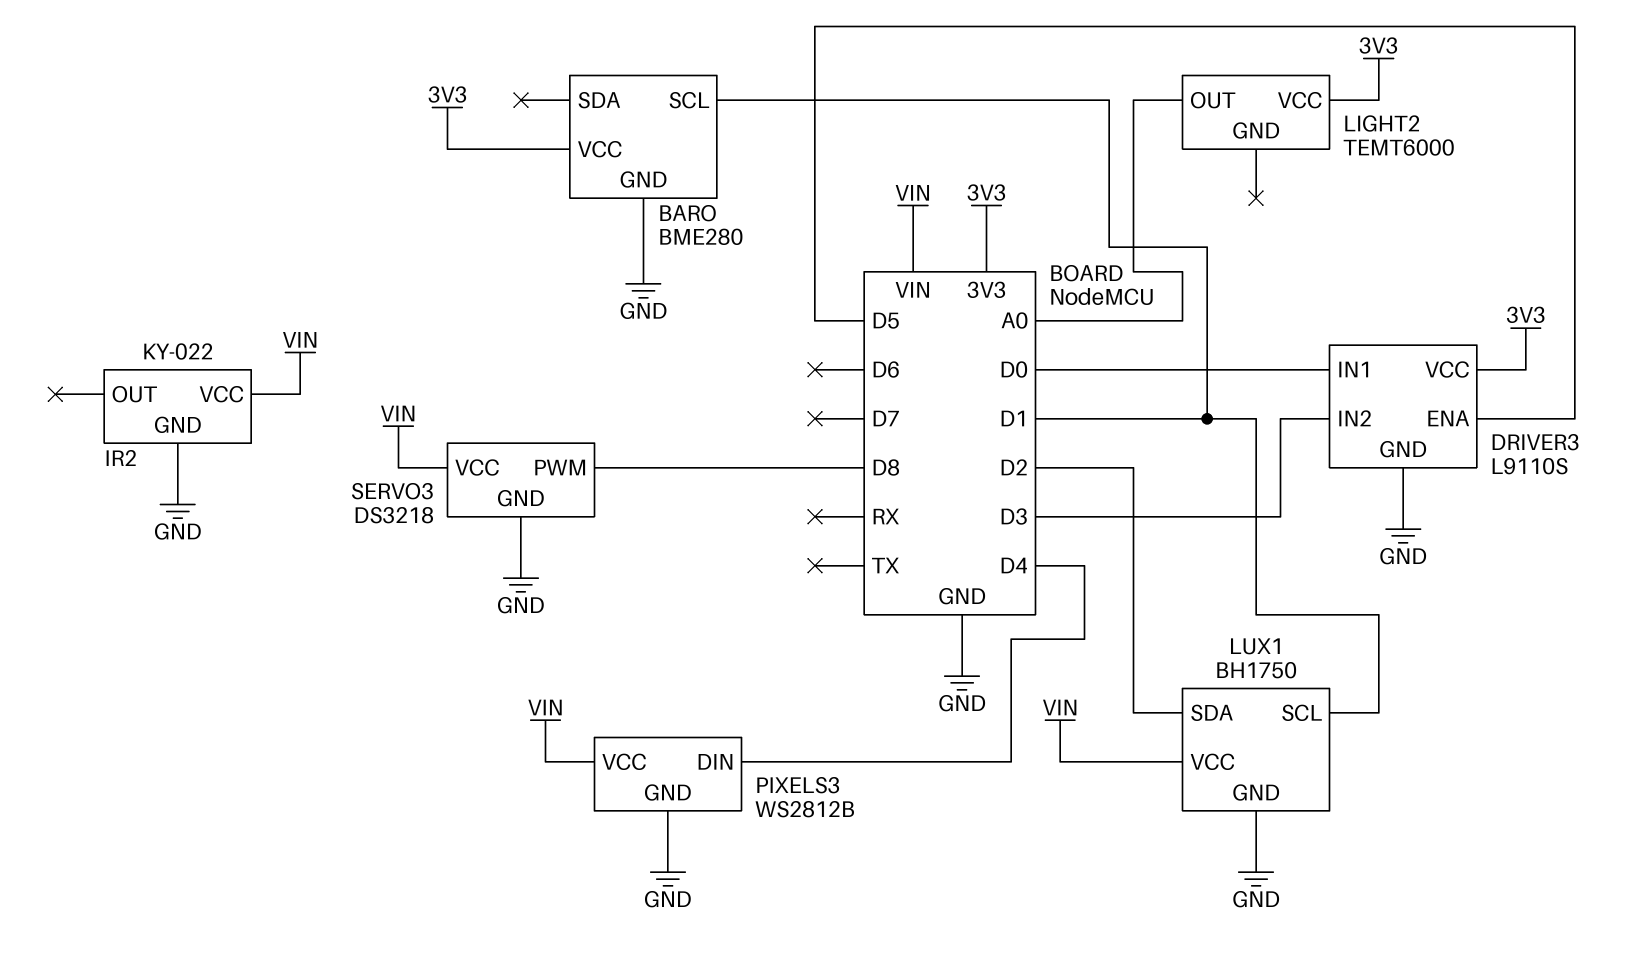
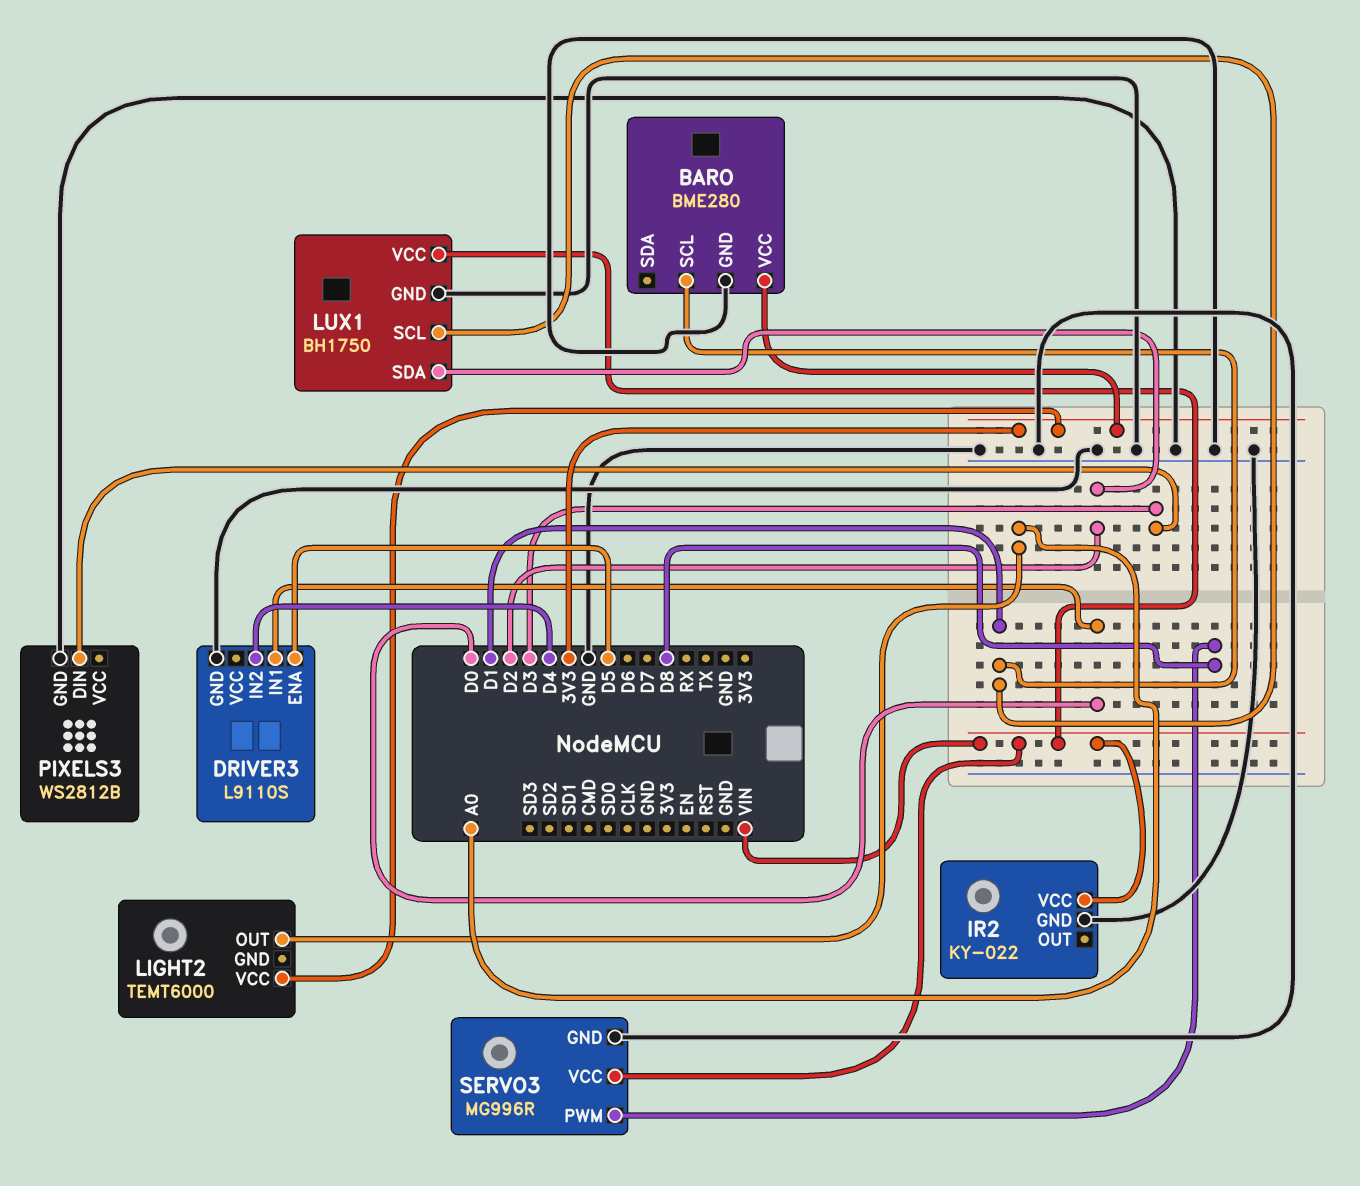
DRIVER3 pin IN2: D3 -> D4
DRIVER3 pin VCC: 3V3 -> none
PIXELS3 pin DIN: D4 -> D3
PIXELS3 pin VCC: VIN -> none
SERVO3: DS3218 -> MG996R

